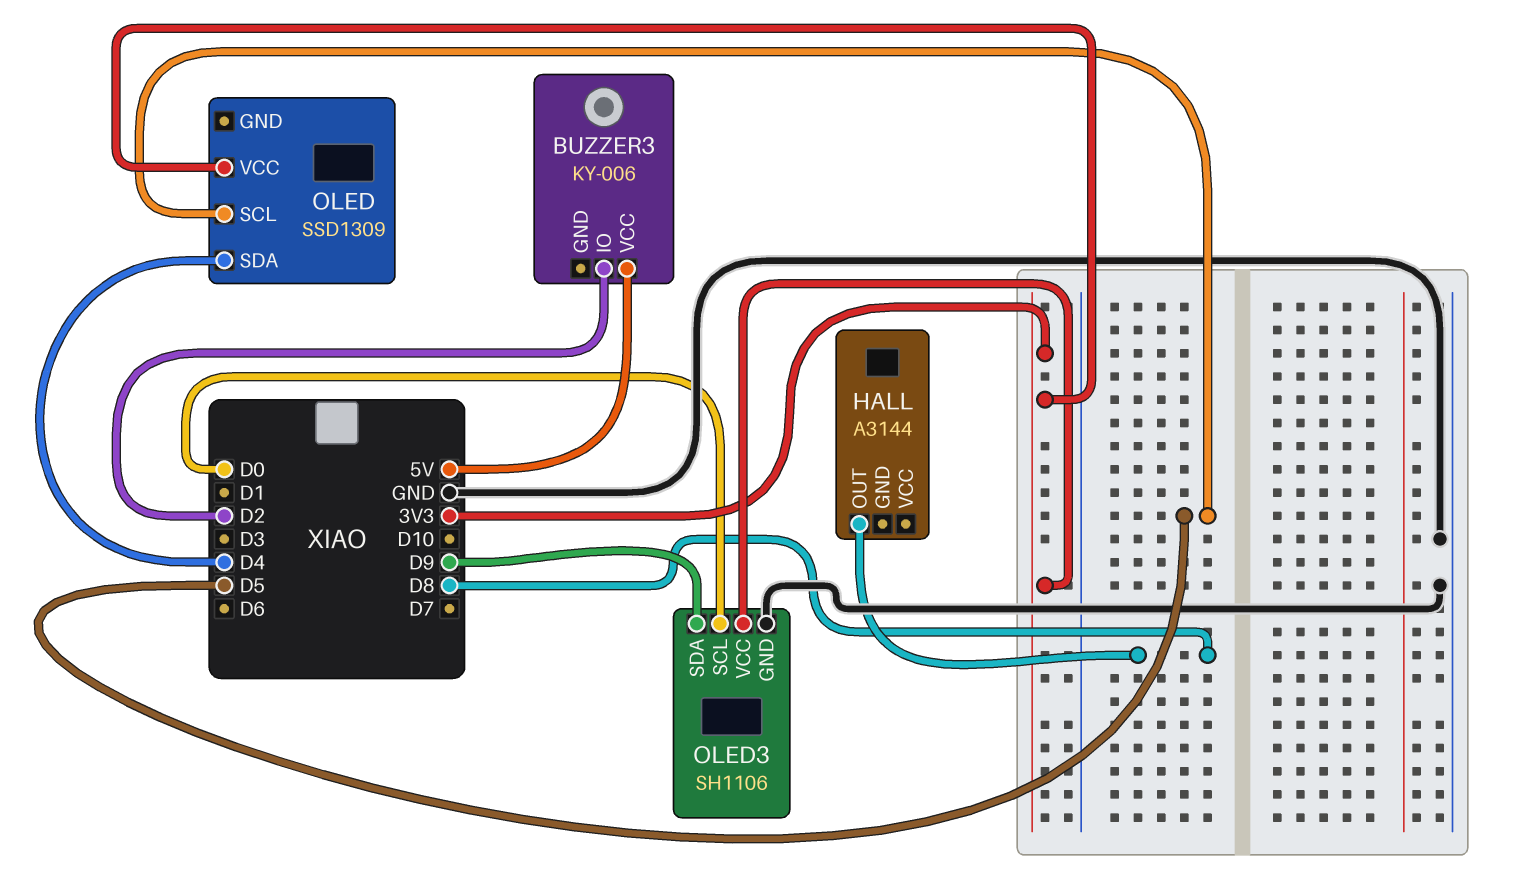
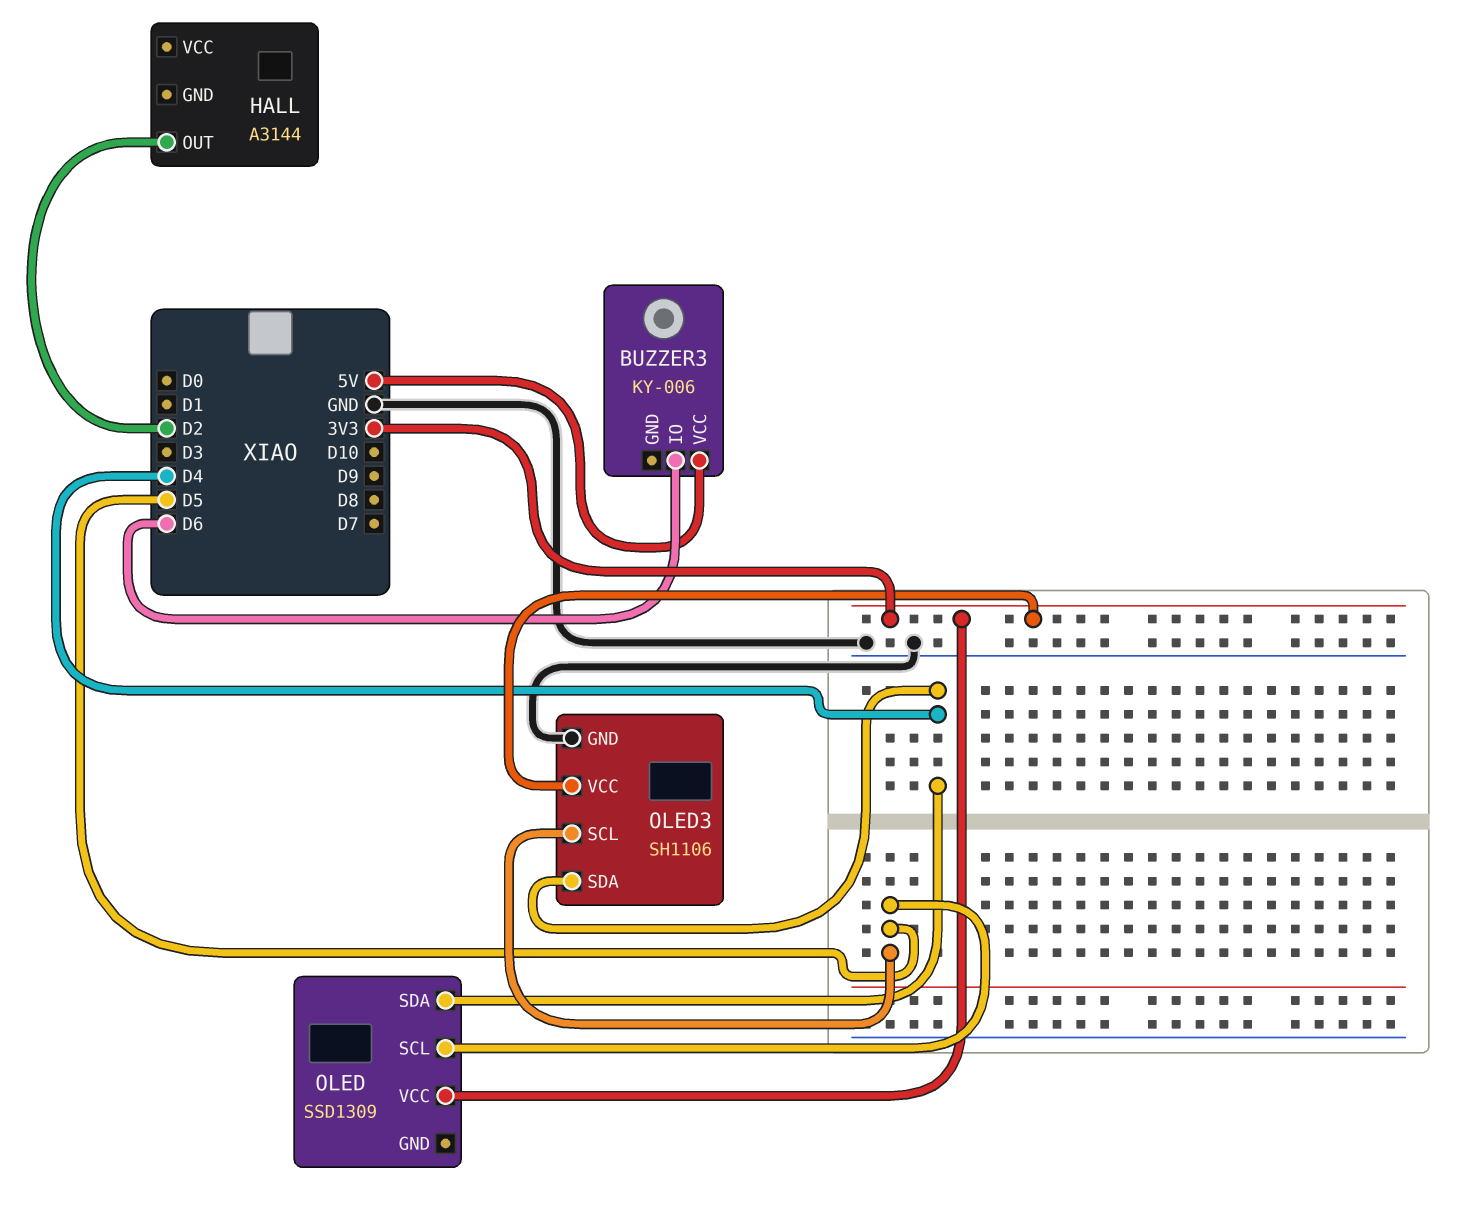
BUZZER3 pin IO: D2 -> D6
HALL pin OUT: D8 -> D2
OLED3 pin SCL: D0 -> D5
OLED3 pin SDA: D9 -> D4

